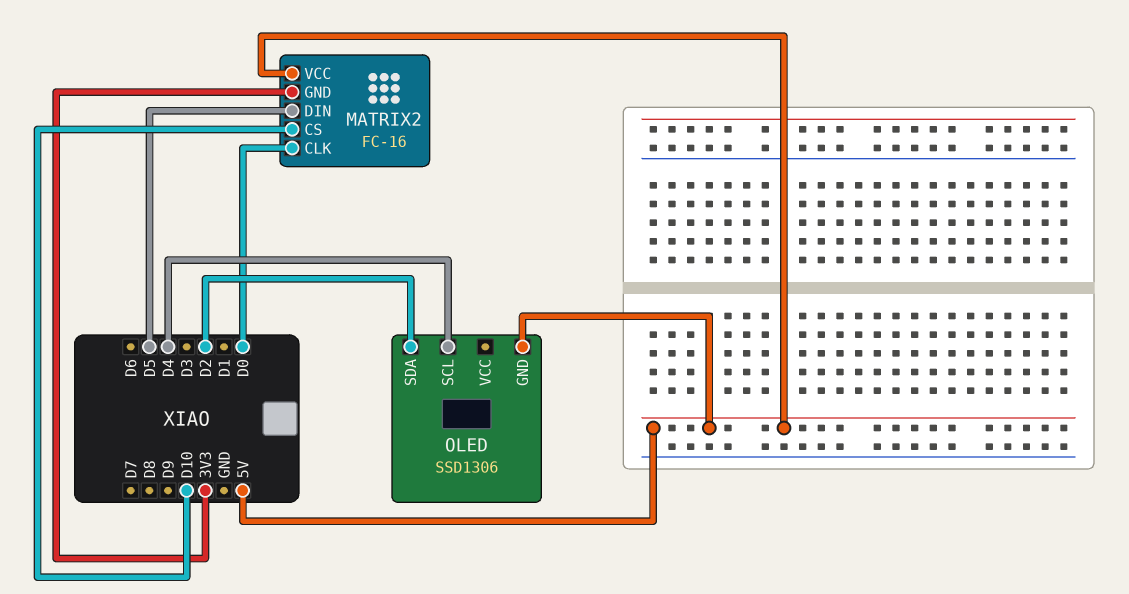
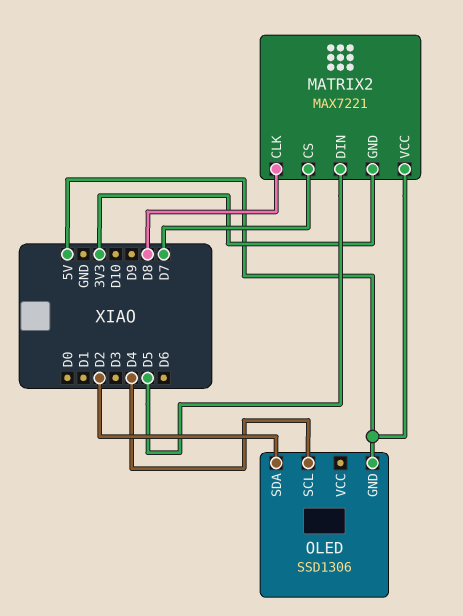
MATRIX2: FC-16 -> MAX7221
MATRIX2 pin CLK: D0 -> D8
MATRIX2 pin CS: D10 -> D7

